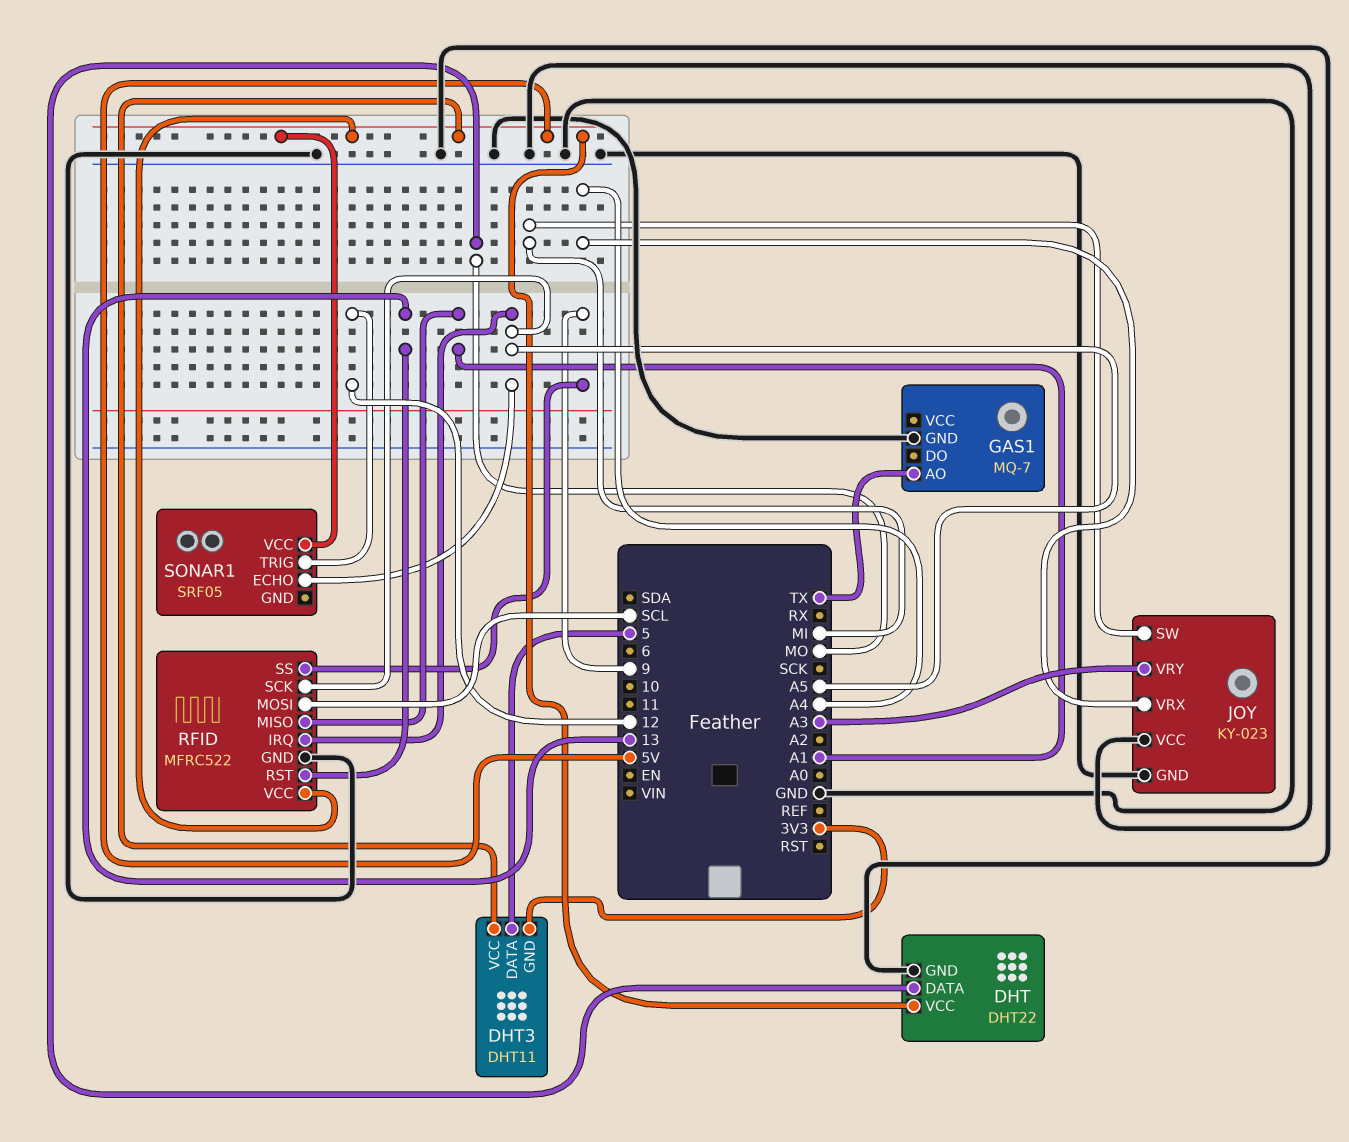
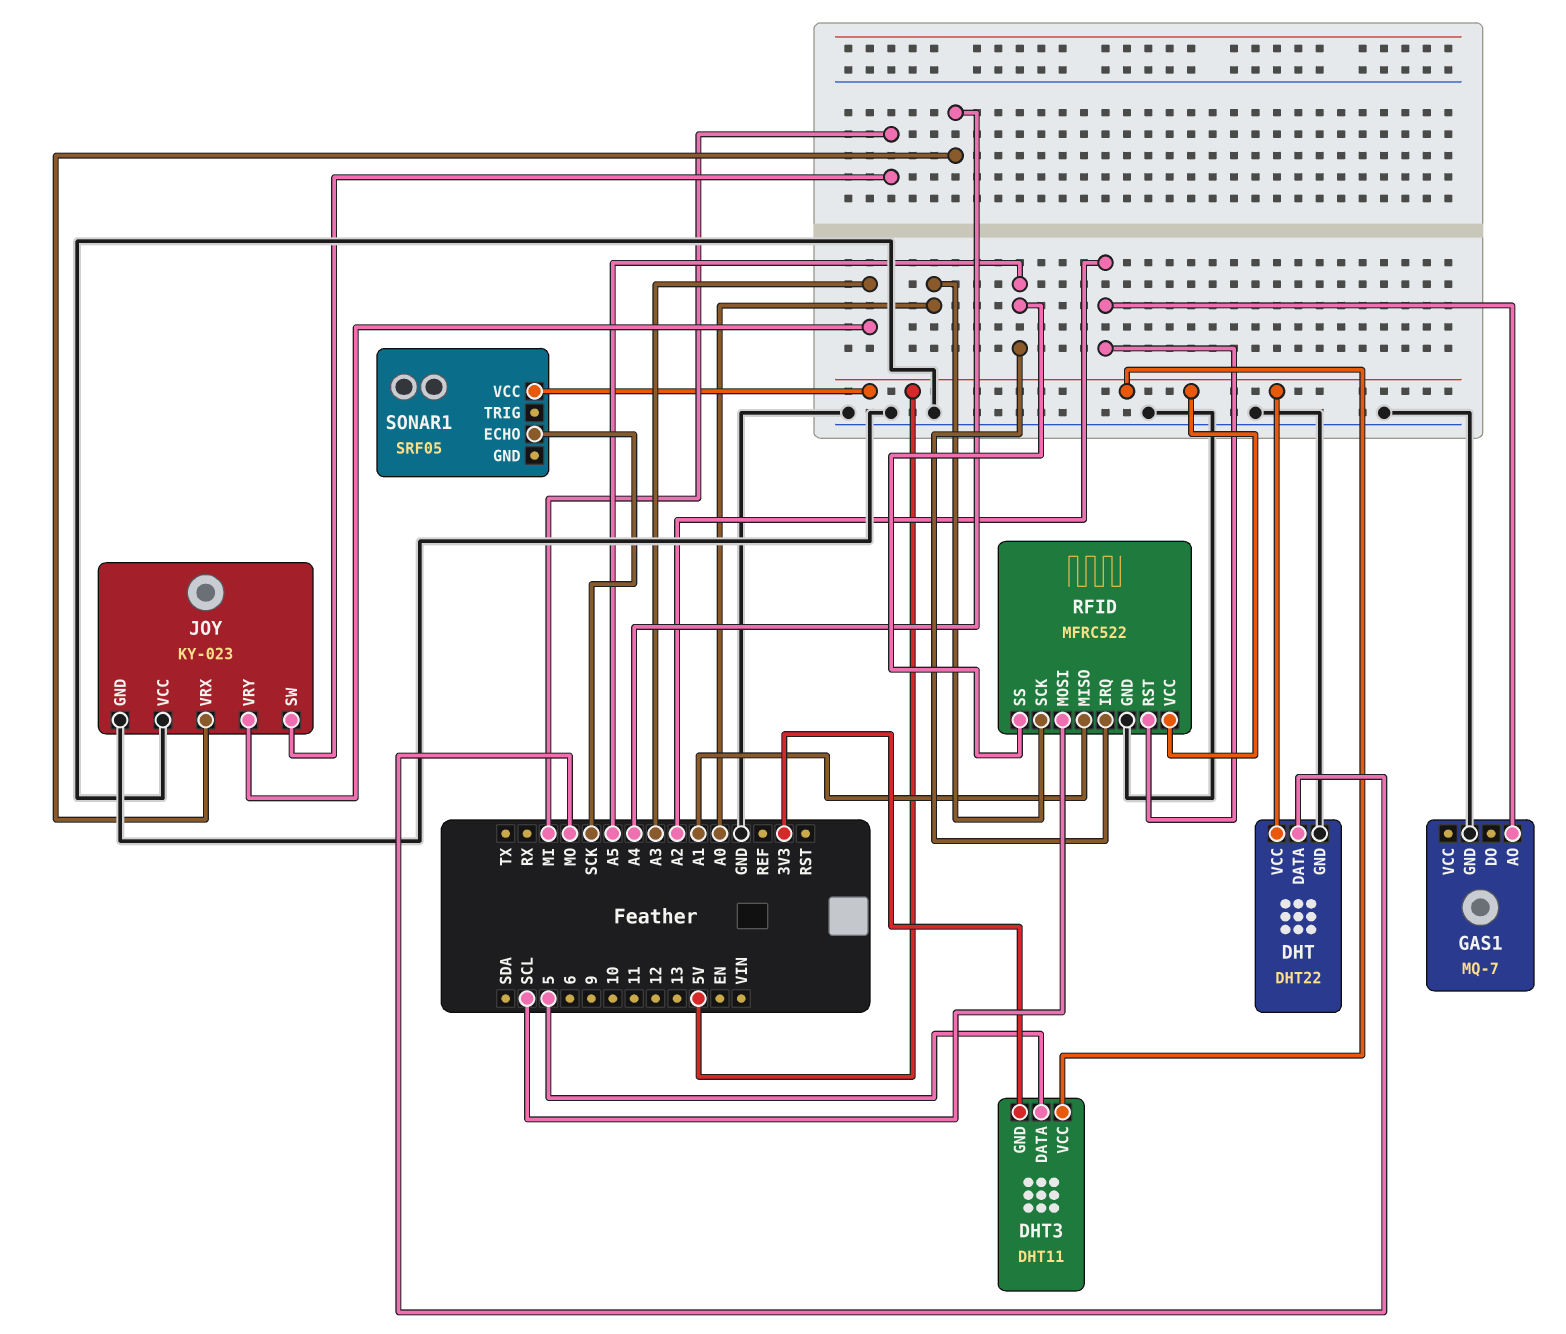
GAS1 pin AO: TX -> A2
RFID pin RST: 13 -> A2
RFID pin SCK: A5 -> A0
RFID pin SS: 9 -> A5
SONAR1 pin ECHO: A5 -> SCK
SONAR1 pin TRIG: 12 -> none

